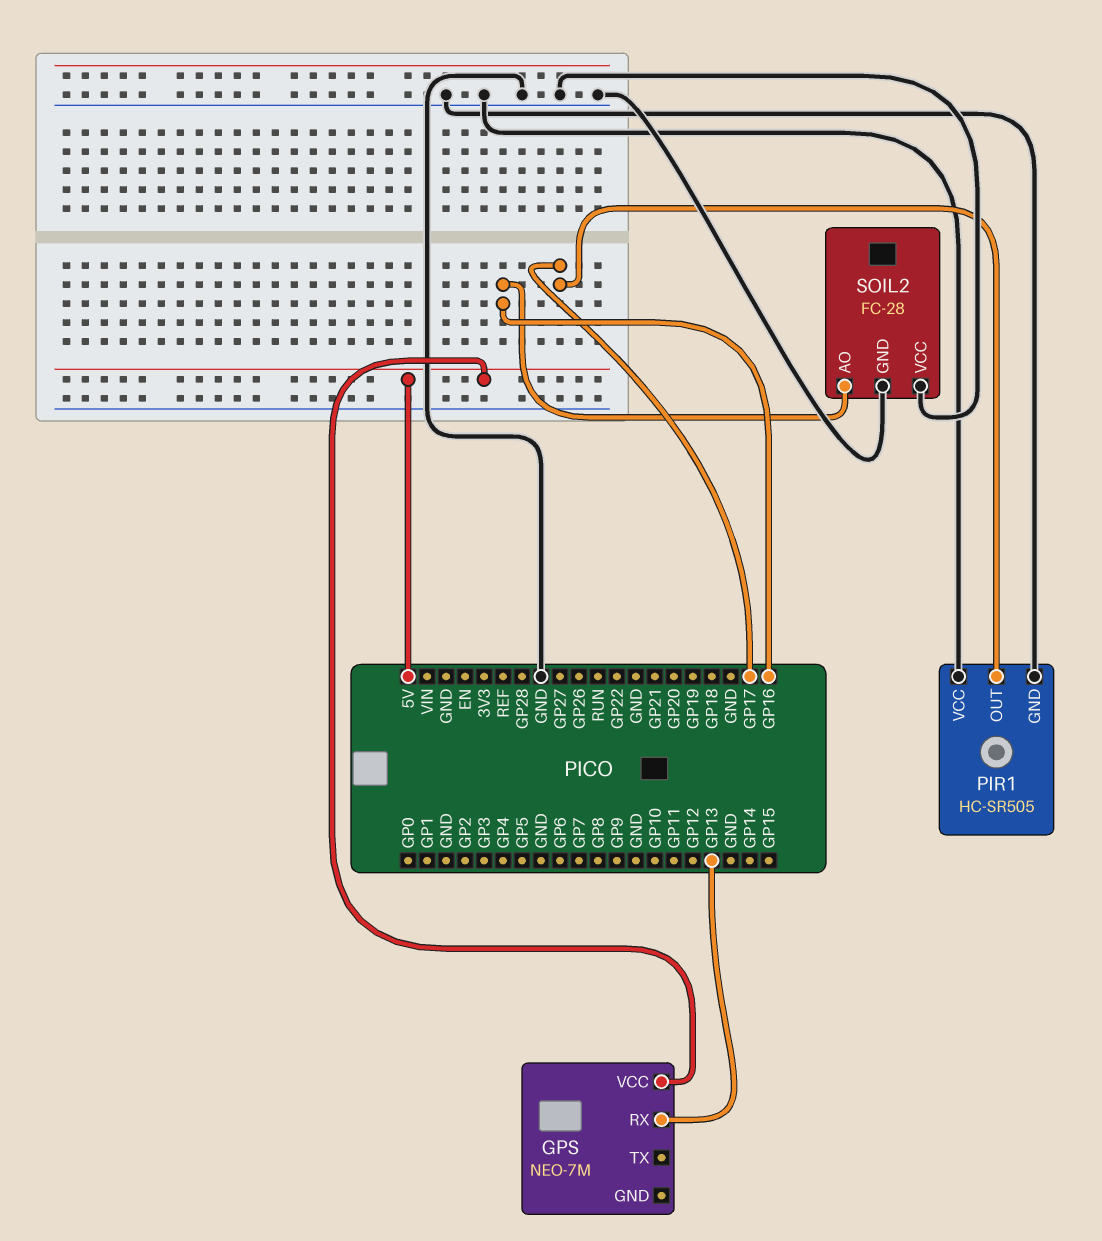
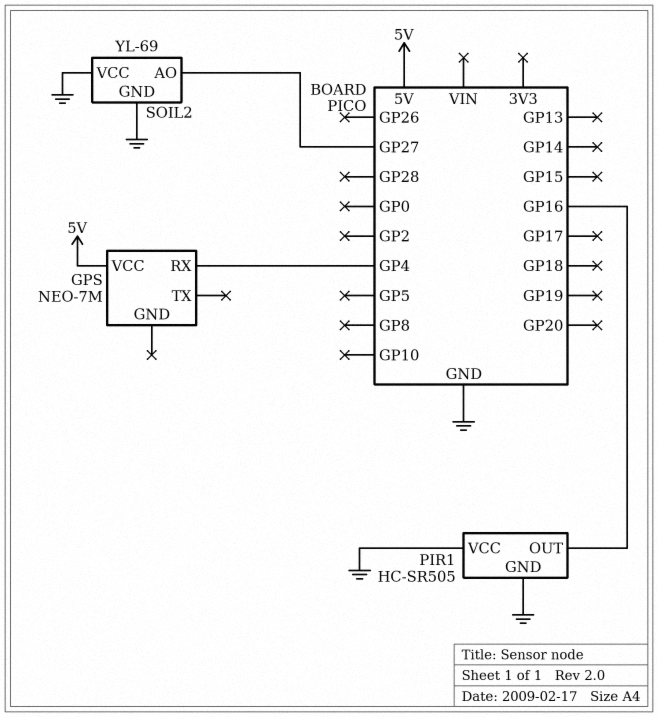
GPS pin RX: GP13 -> GP4
PIR1 pin OUT: GP17 -> GP16
SOIL2: FC-28 -> YL-69
SOIL2 pin AO: GP16 -> GP27

